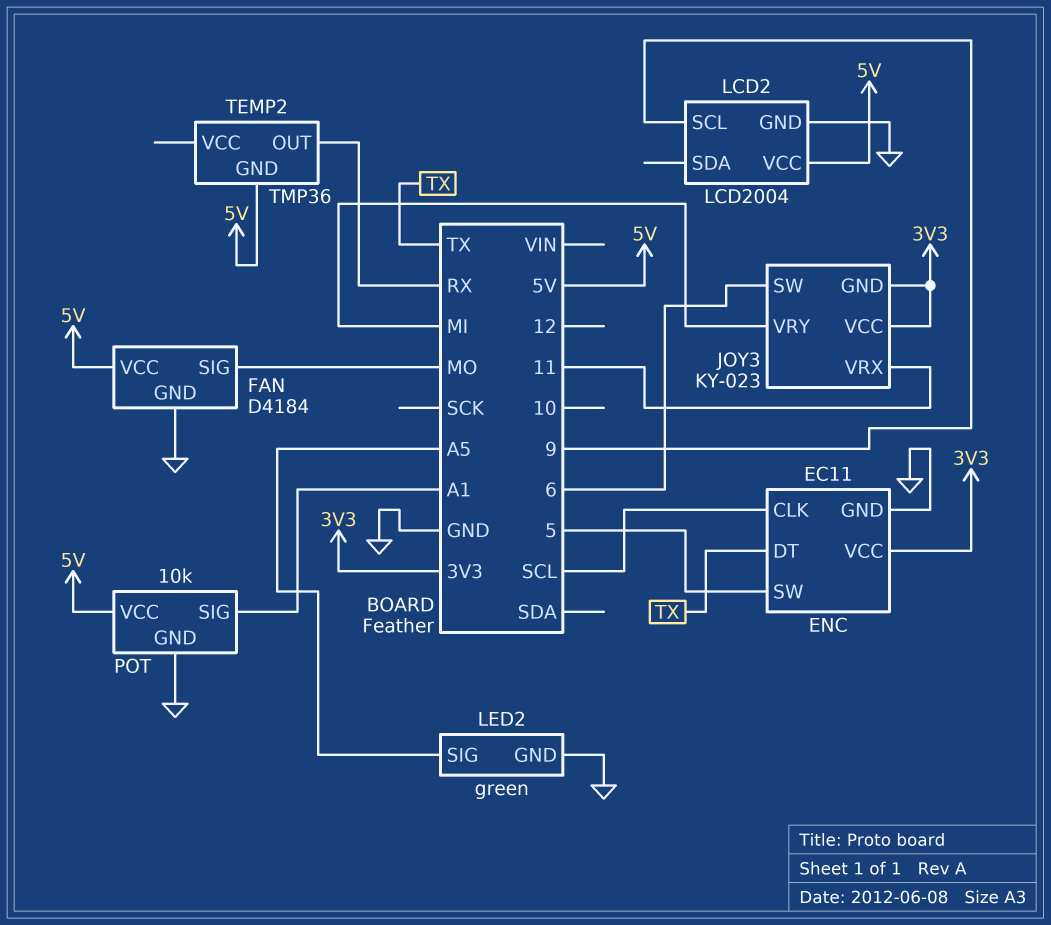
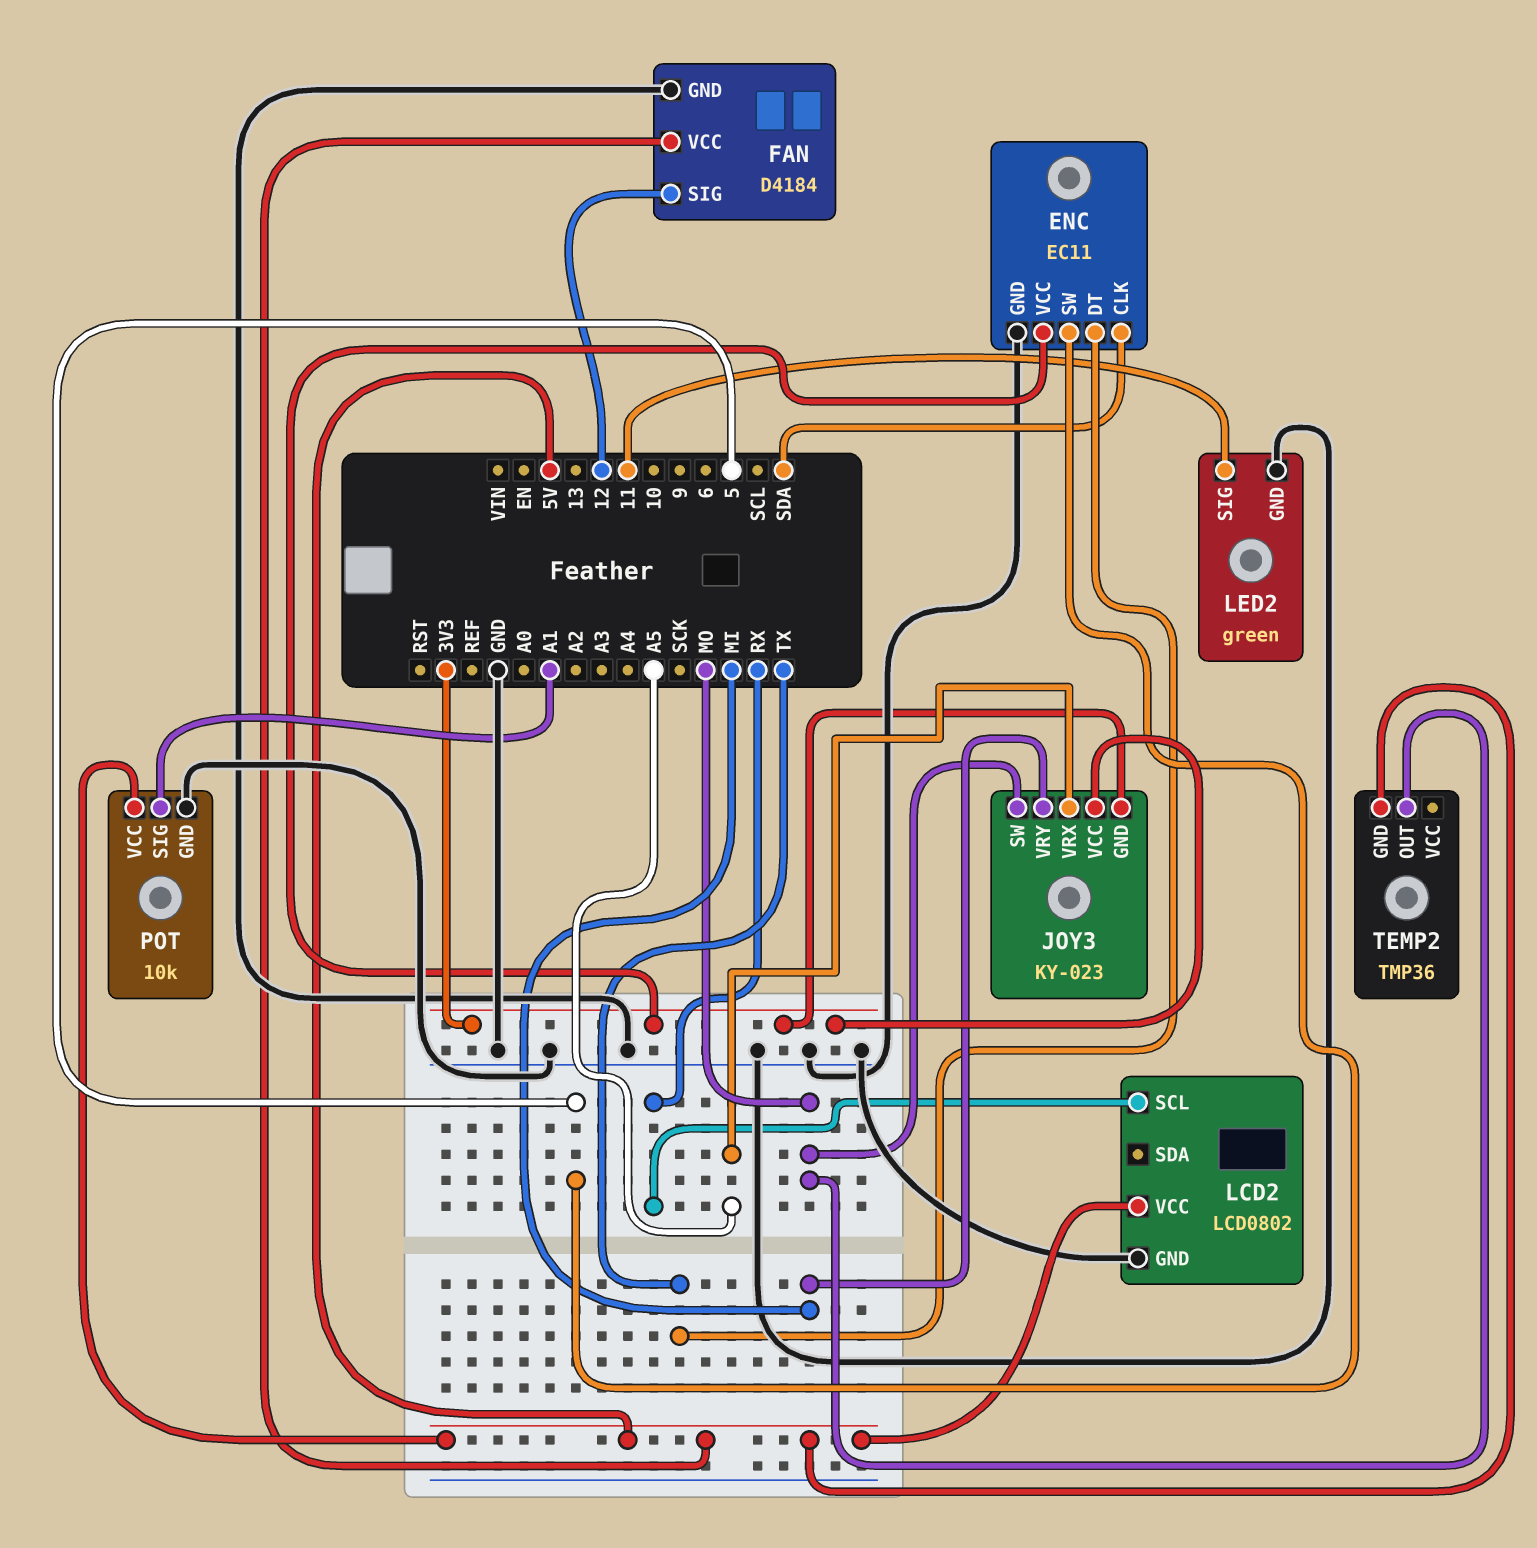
ENC pin CLK: SCL -> SDA
FAN pin SIG: MO -> 12
JOY3 pin SW: 6 -> MO
JOY3 pin VRX: 11 -> A5
LCD2: LCD2004 -> LCD0802
LCD2 pin SCL: 9 -> RX
LED2 pin SIG: A5 -> 11
TEMP2 pin OUT: RX -> MO

